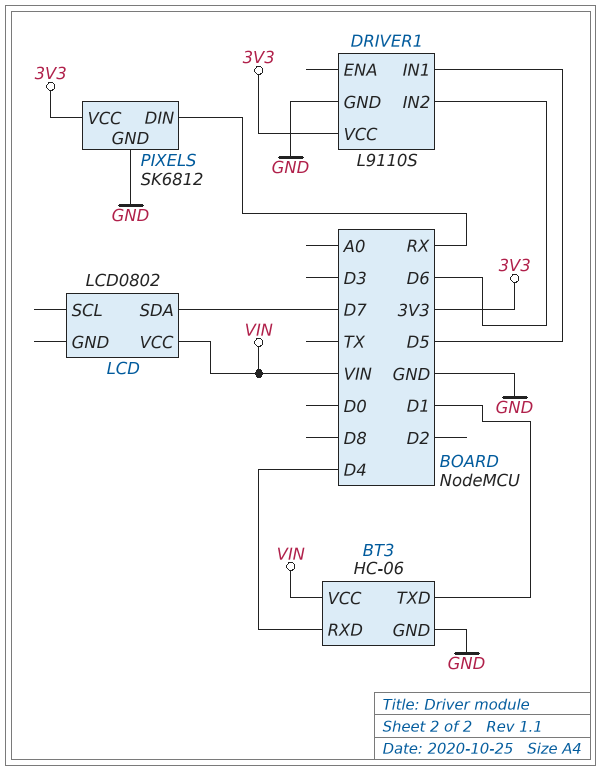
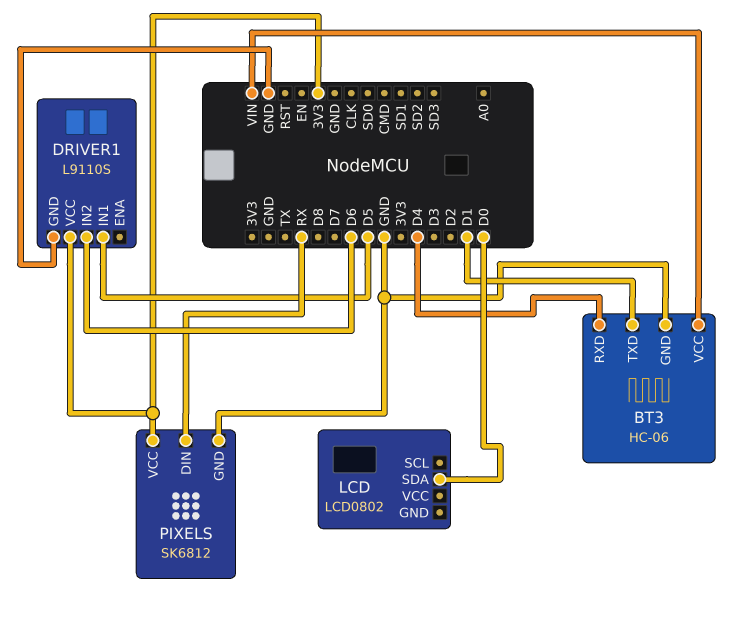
LCD pin SDA: D7 -> D0
LCD pin VCC: VIN -> none

